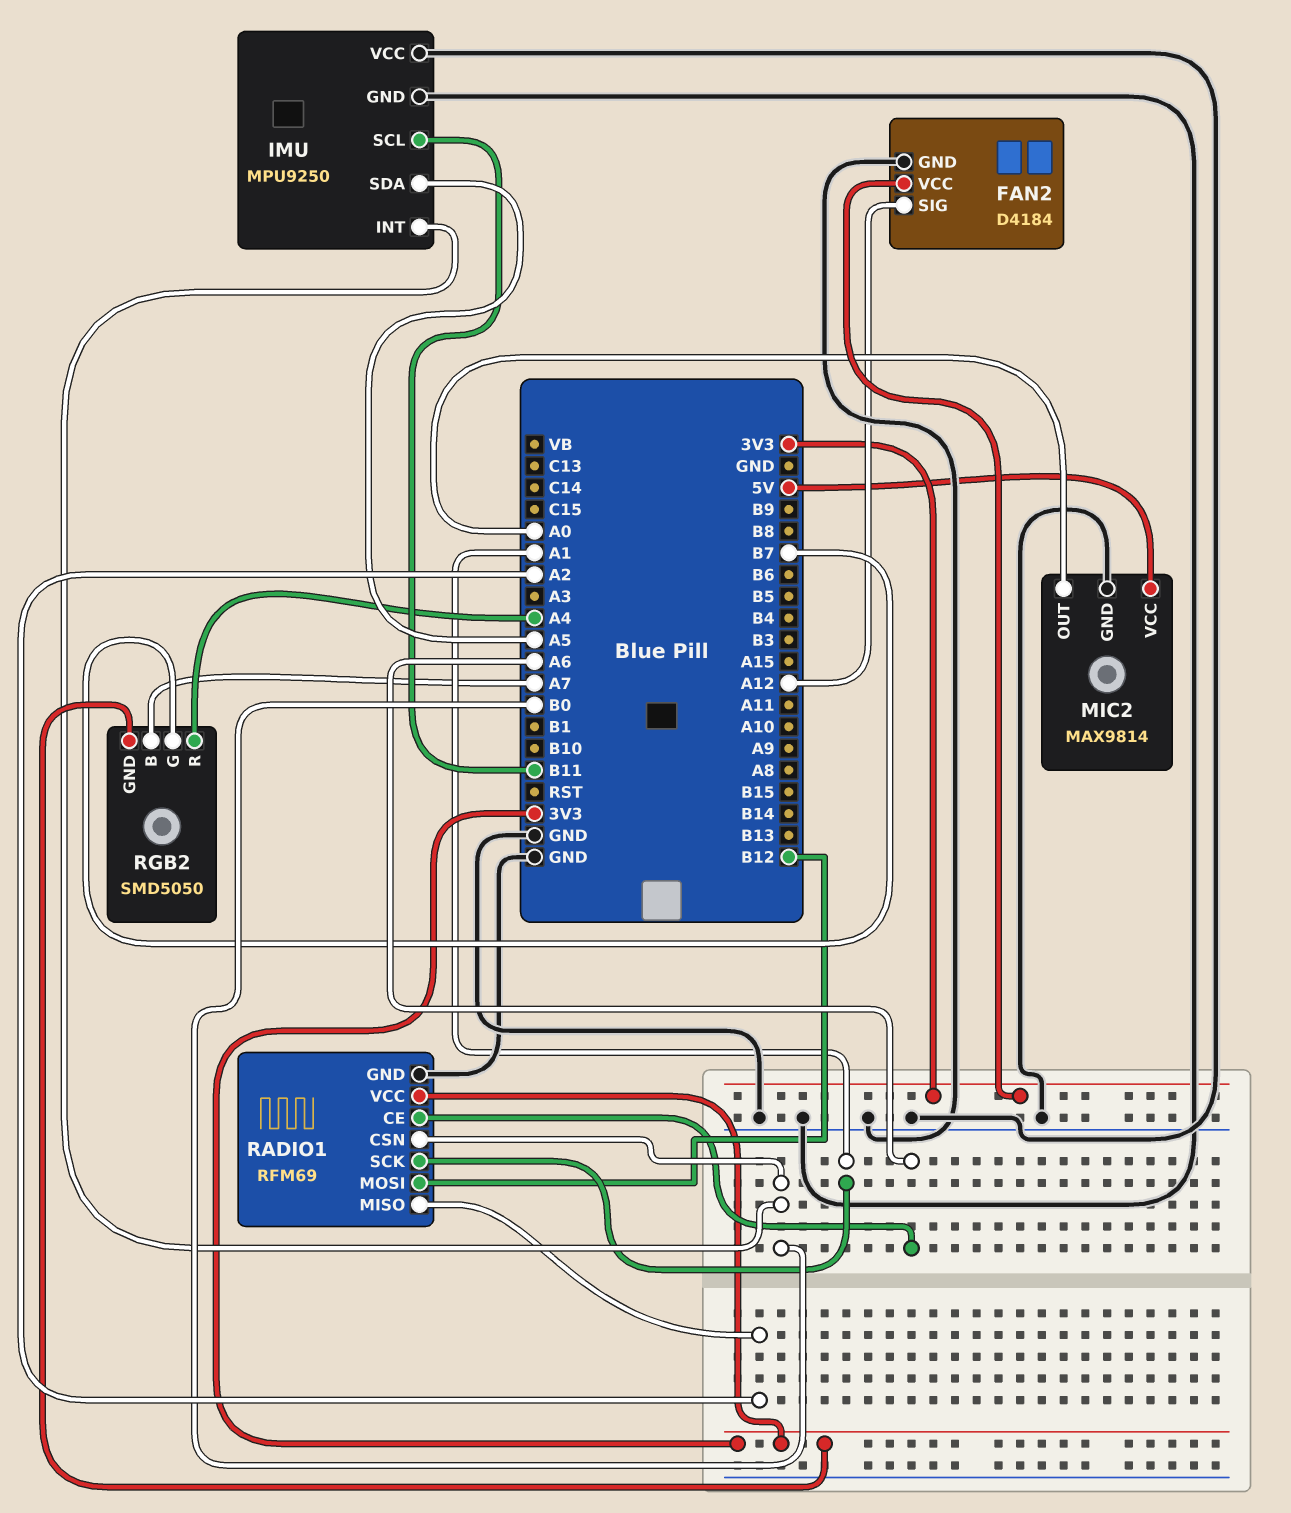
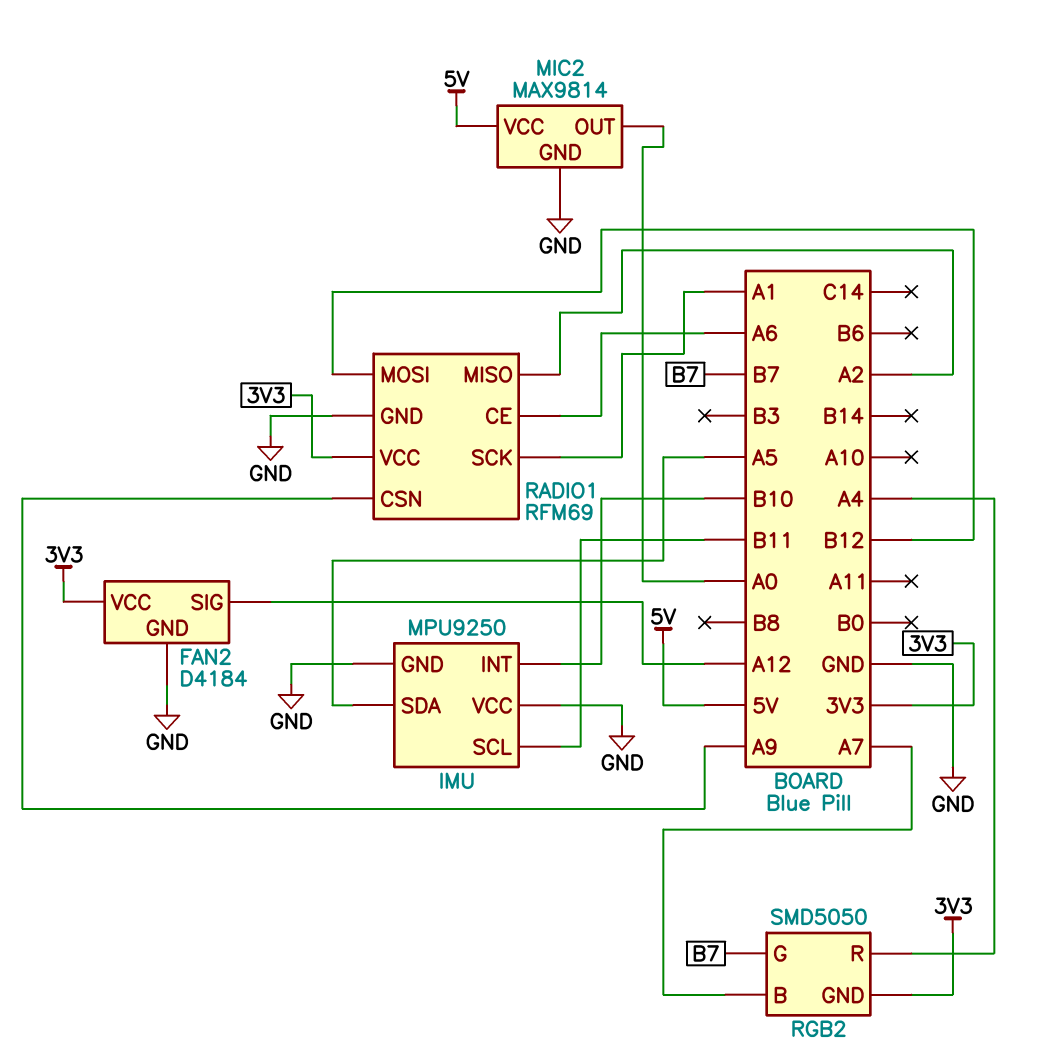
IMU pin INT: B0 -> B10
RADIO1 pin CSN: B0 -> A9

